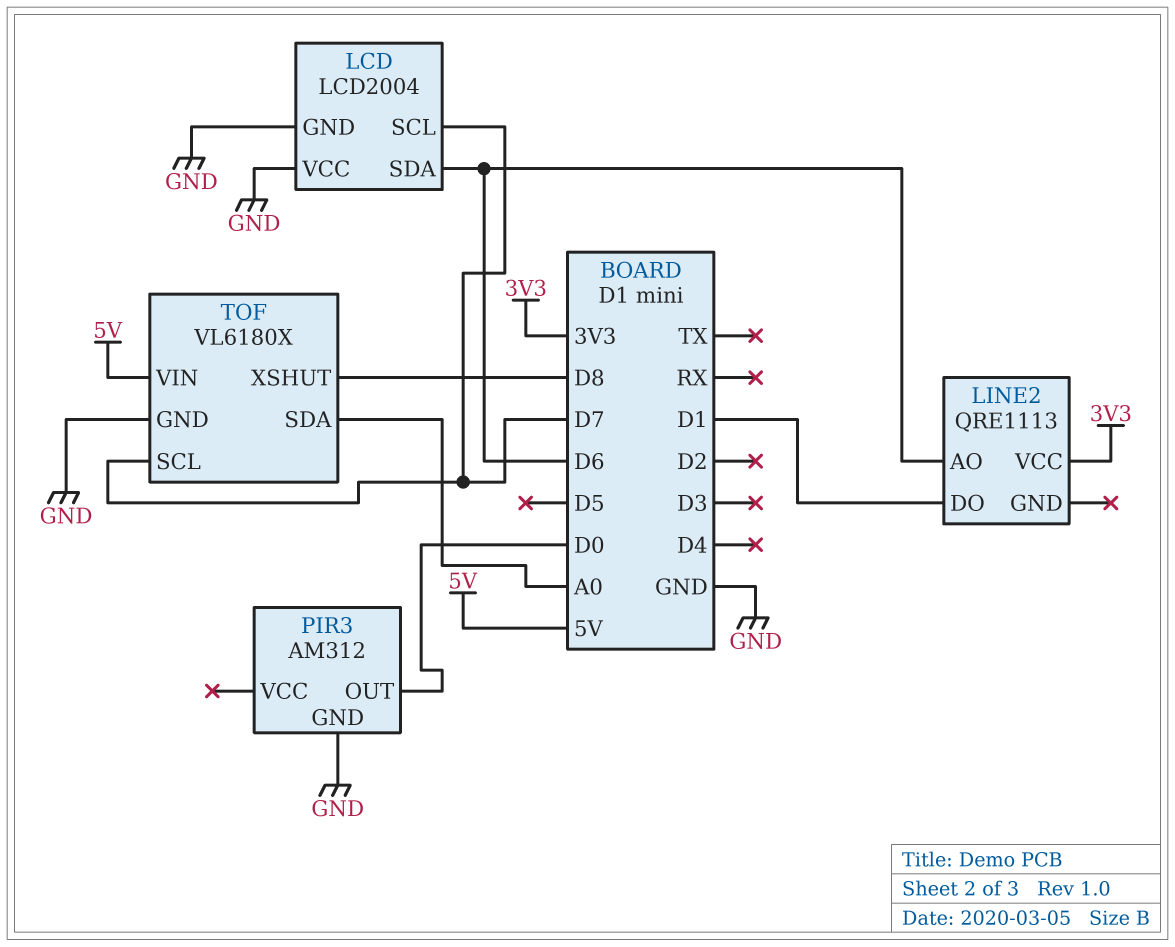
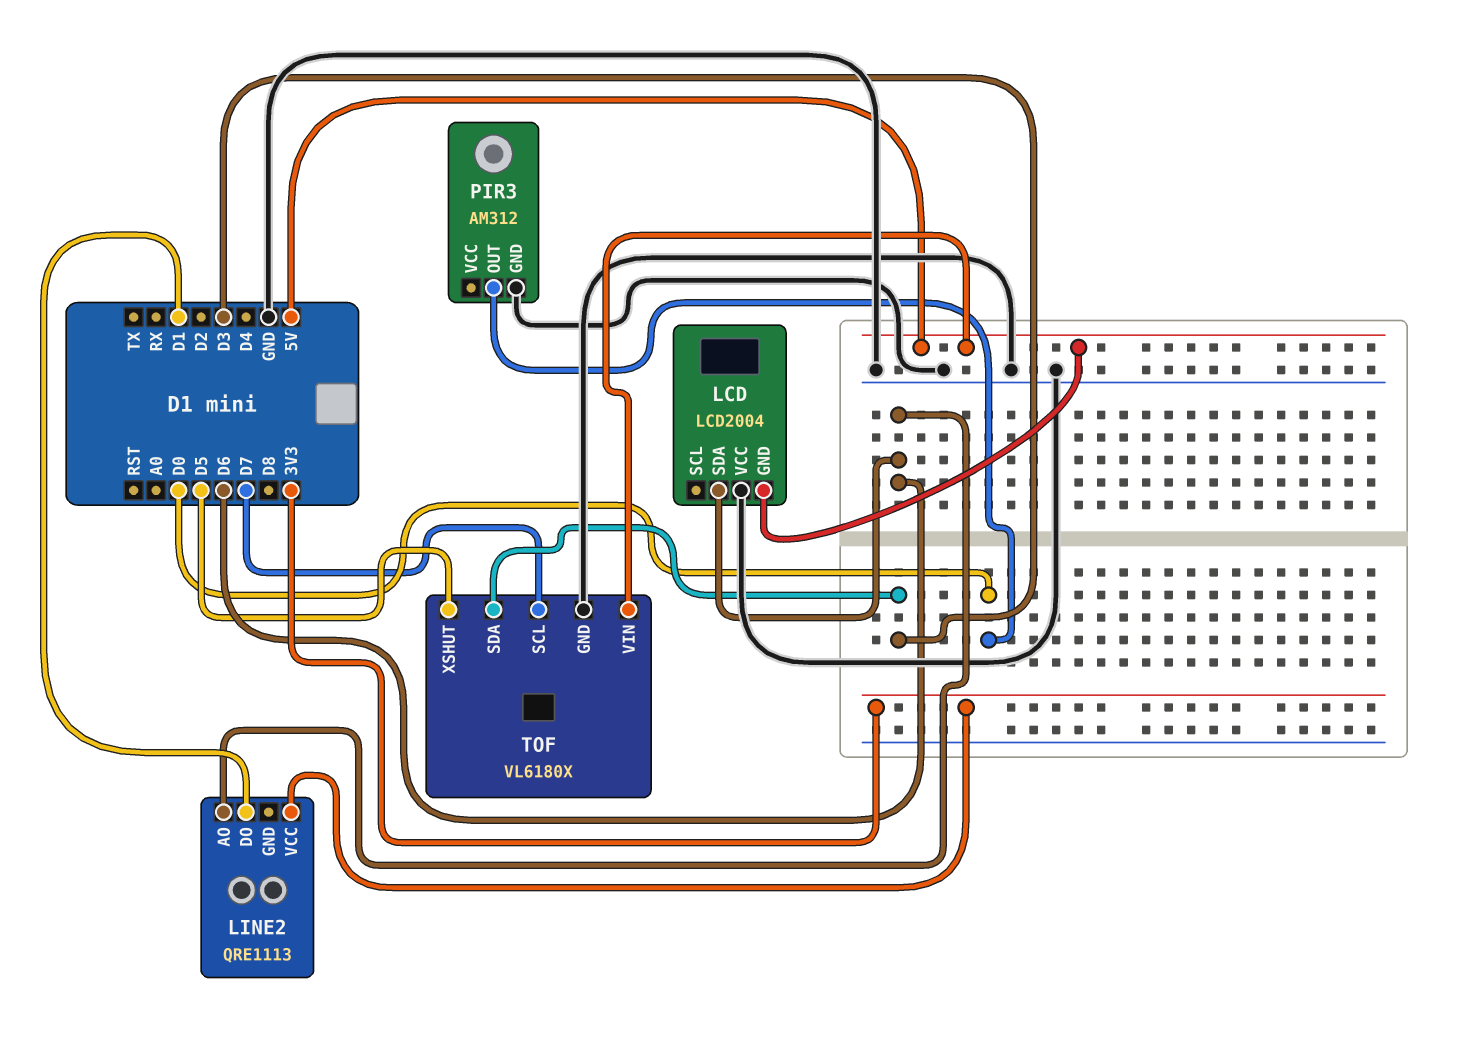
LCD pin GND: GND -> 5V
LCD pin SCL: D7 -> none
TOF pin SDA: A0 -> D3
TOF pin XSHUT: D8 -> D5

